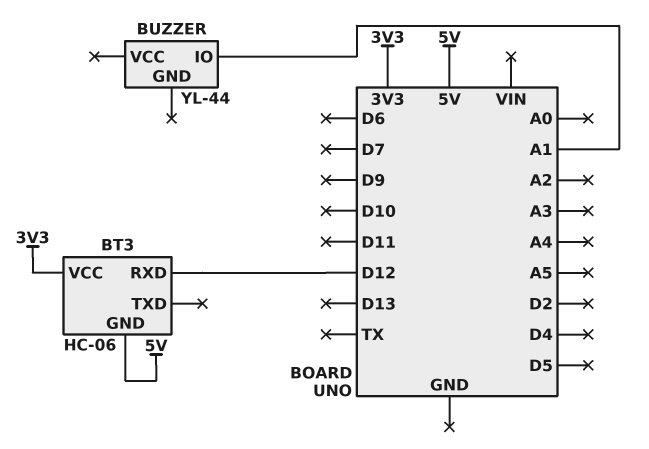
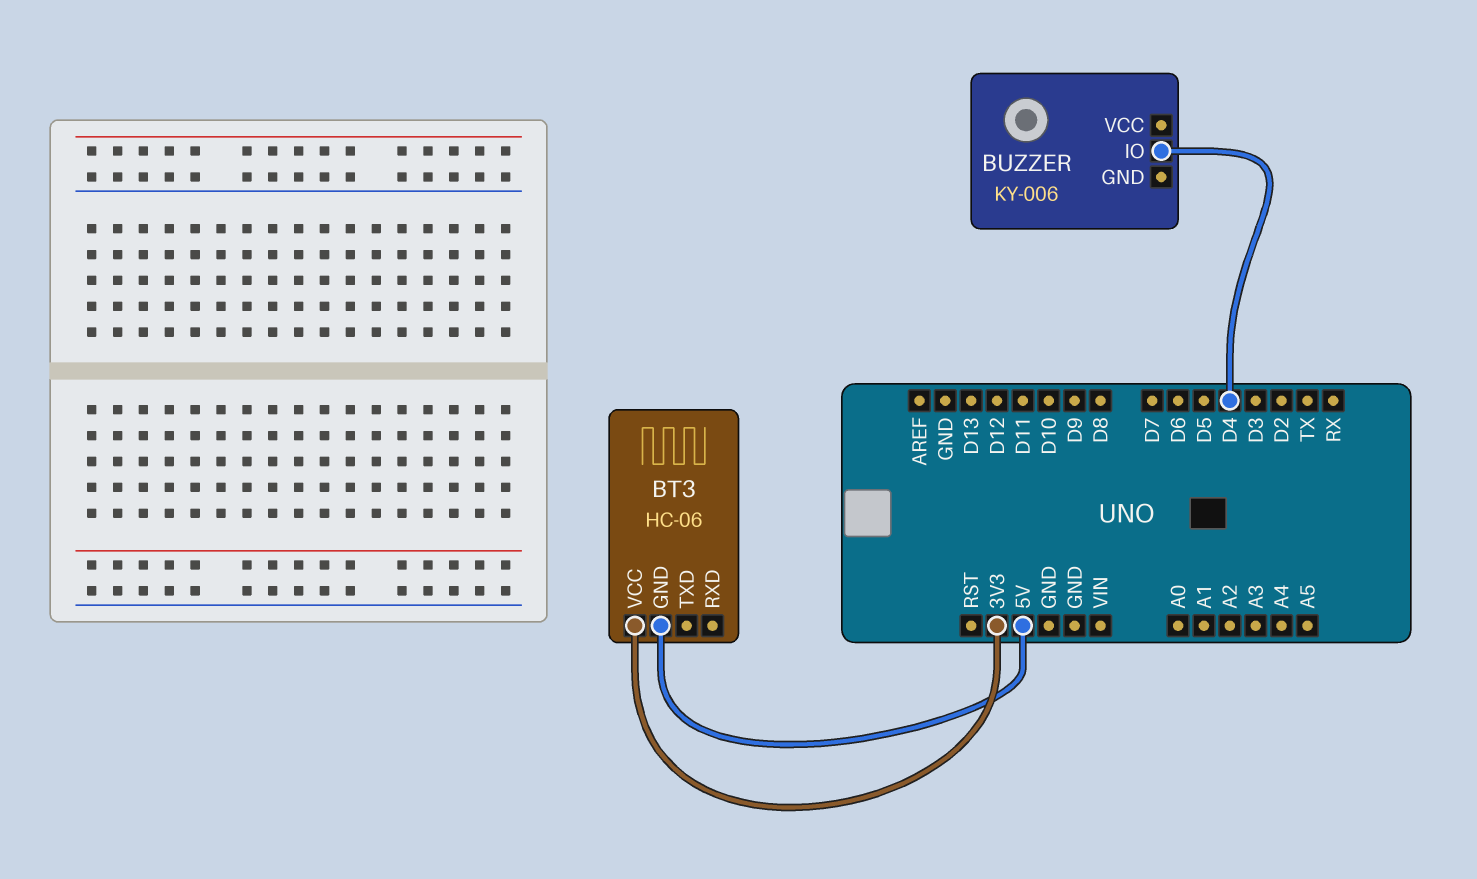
BT3 pin RXD: D12 -> none
BUZZER: YL-44 -> KY-006
BUZZER pin IO: A1 -> D4

